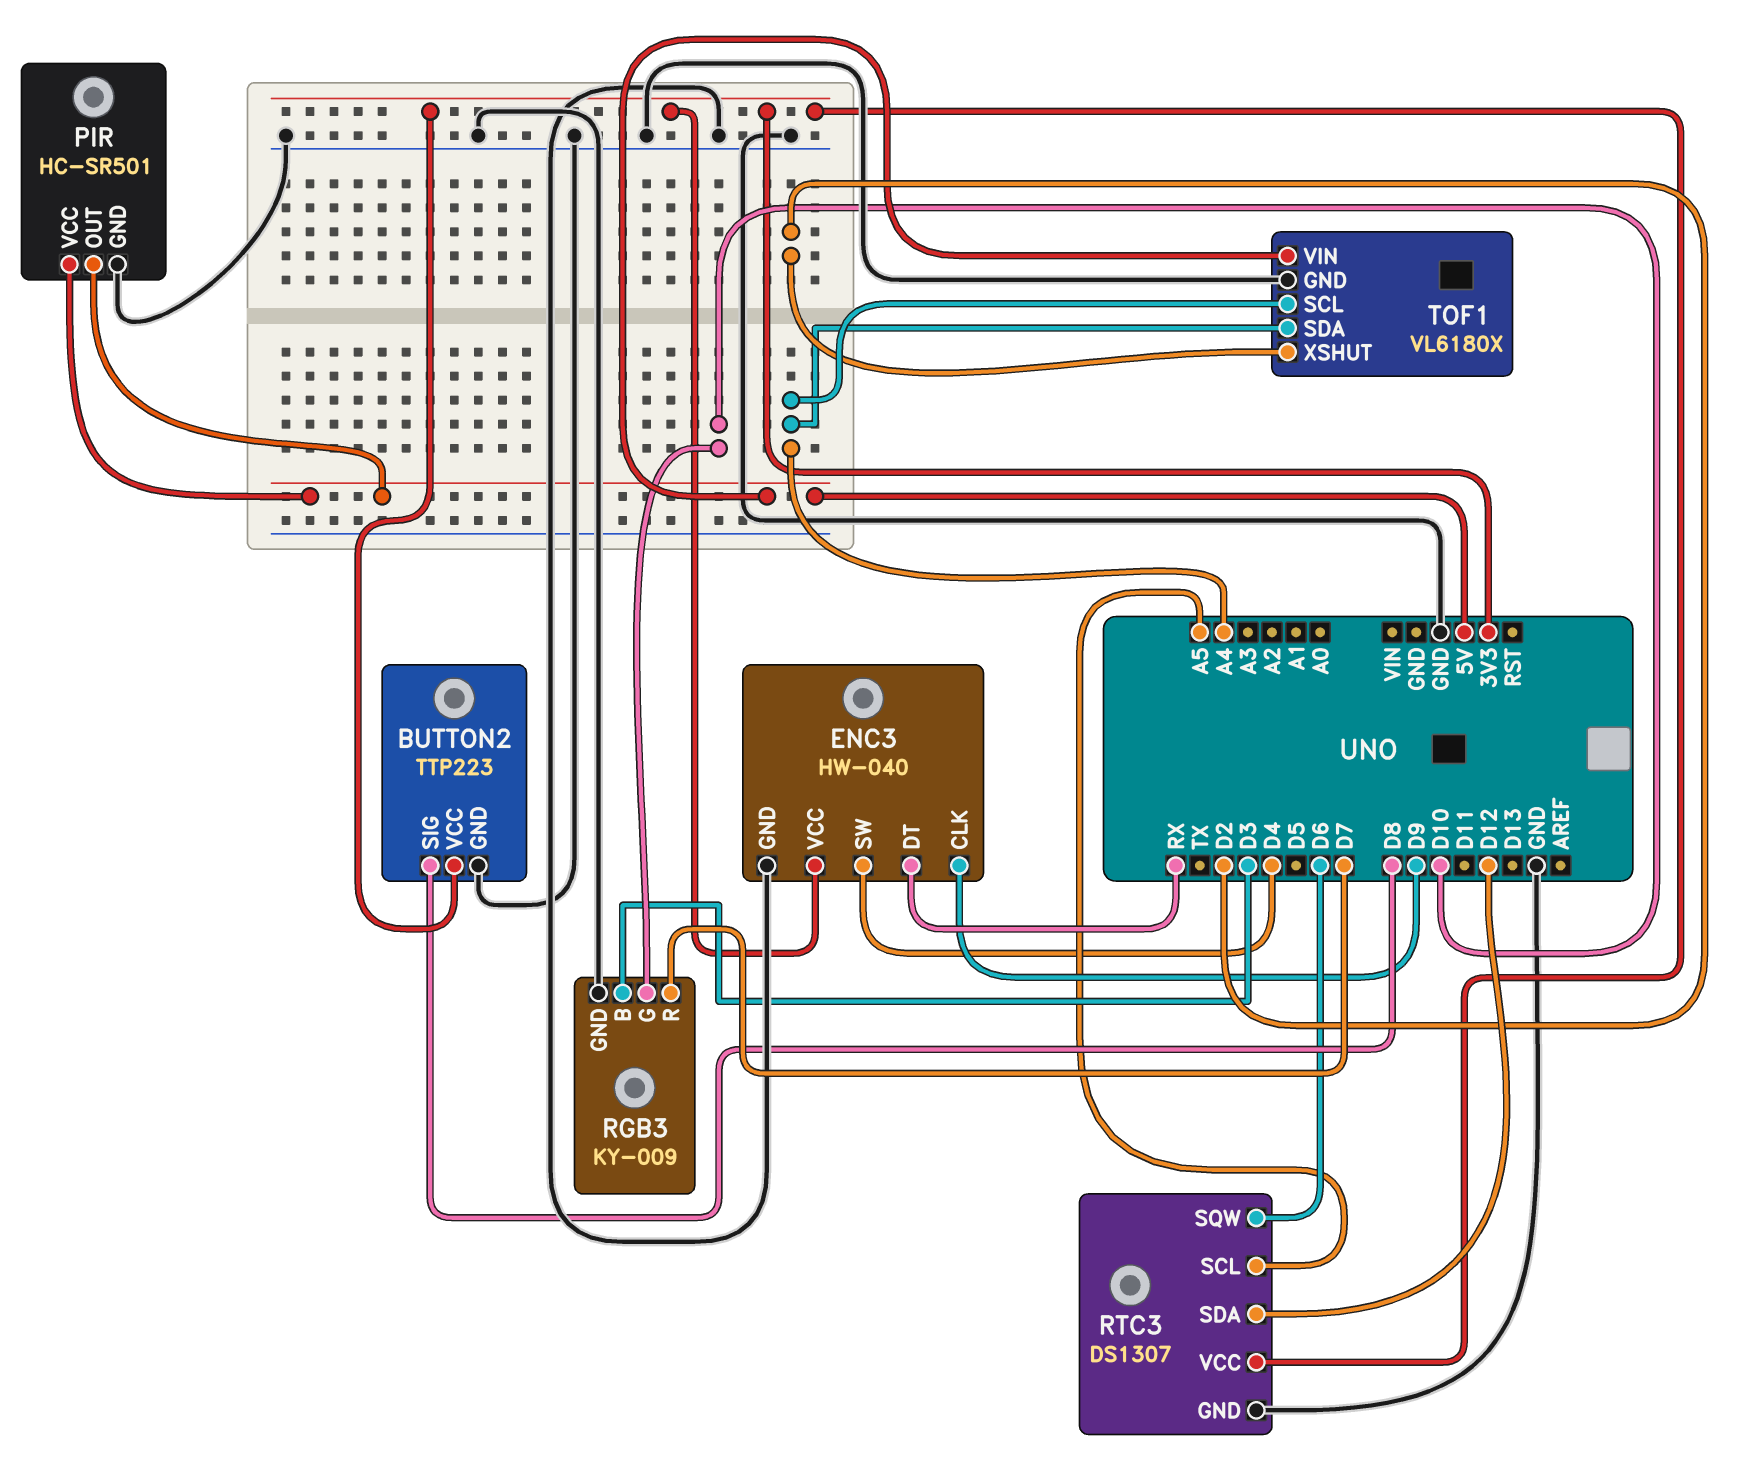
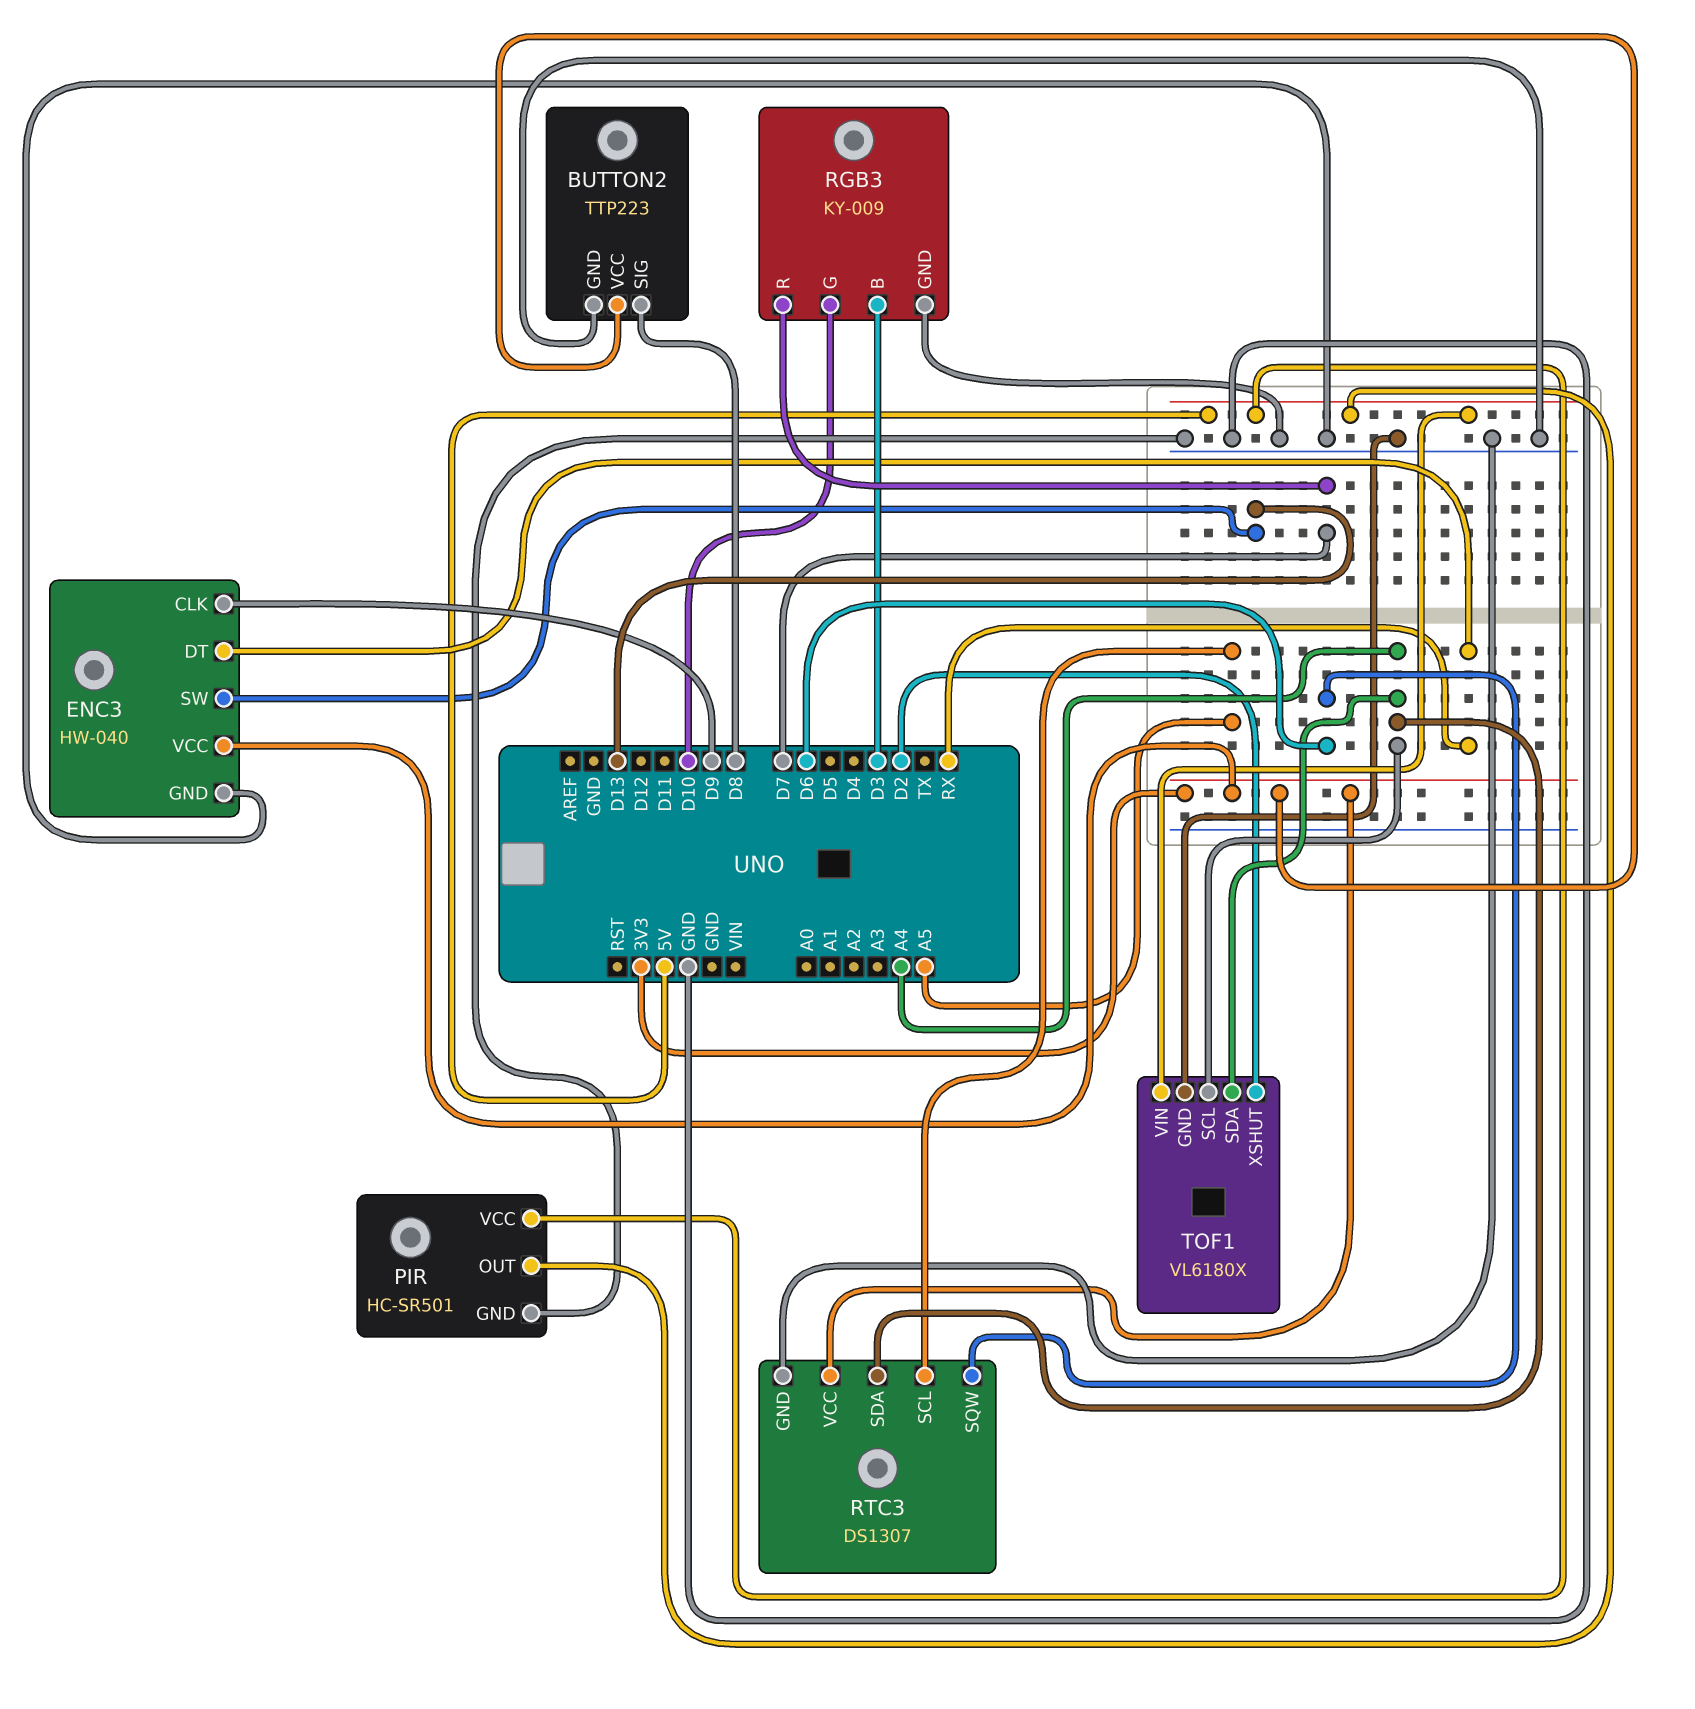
ENC3 pin SW: D4 -> D13
RTC3 pin SDA: D12 -> A4

